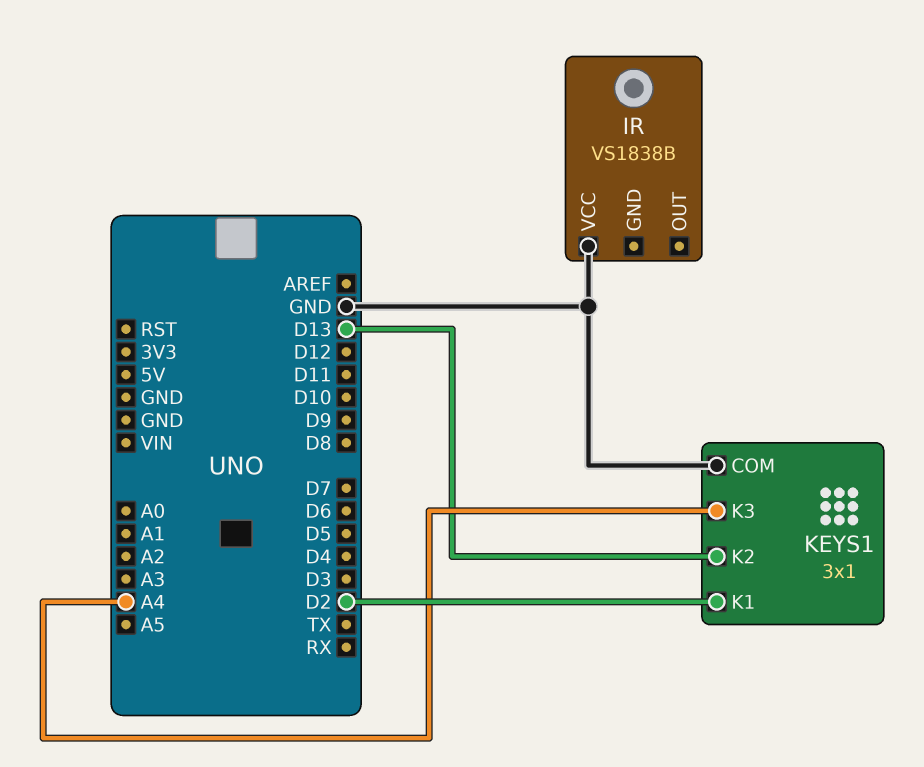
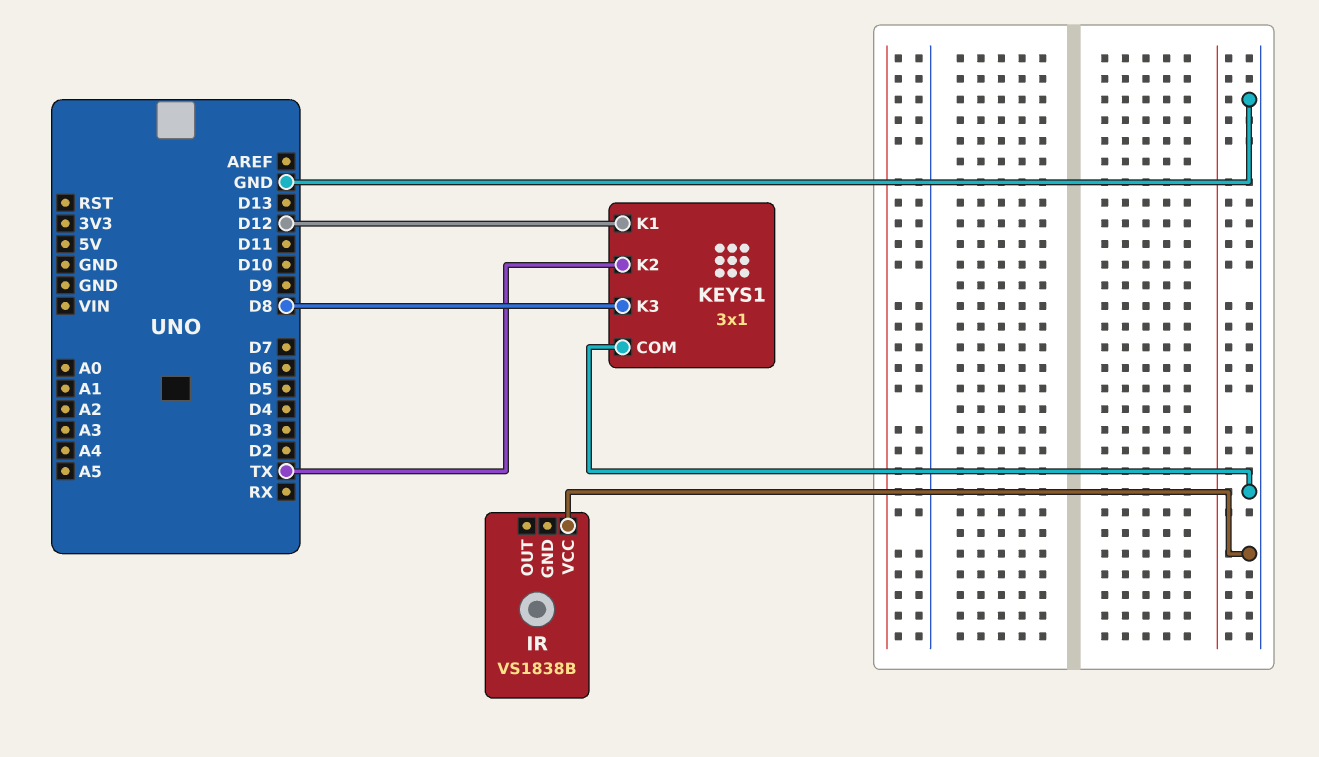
KEYS1 pin K1: D2 -> D12
KEYS1 pin K2: D13 -> TX
KEYS1 pin K3: A4 -> D8

